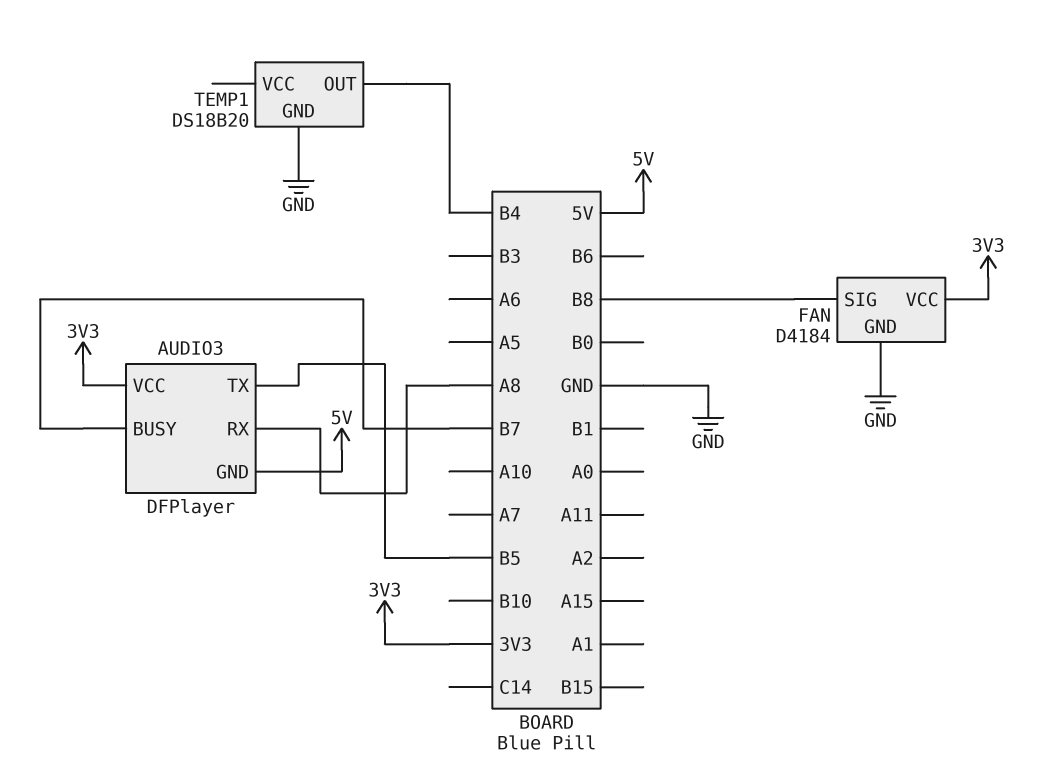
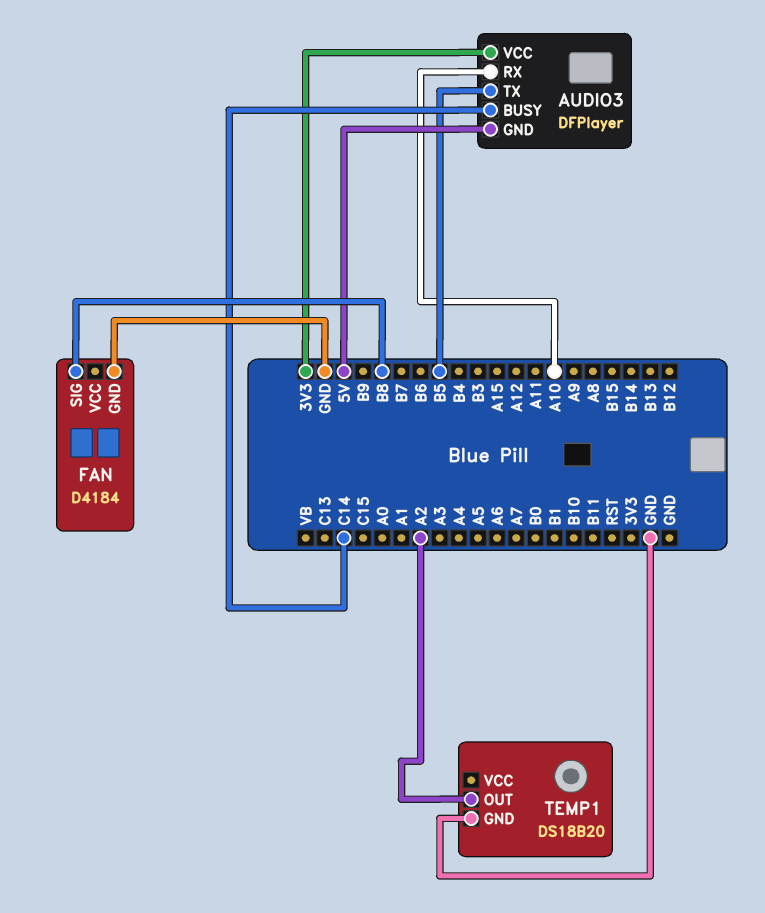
AUDIO3 pin BUSY: B7 -> C14
AUDIO3 pin RX: A8 -> A10
FAN pin VCC: 3V3 -> none
TEMP1 pin OUT: B4 -> A2

